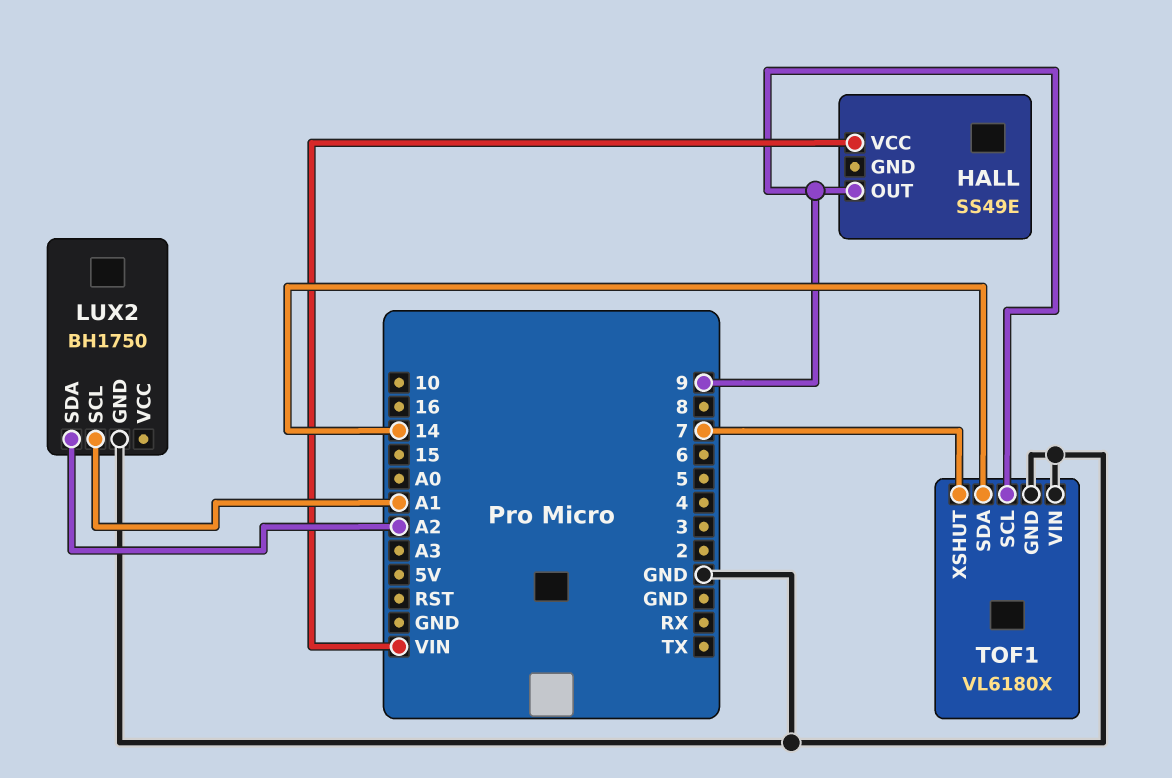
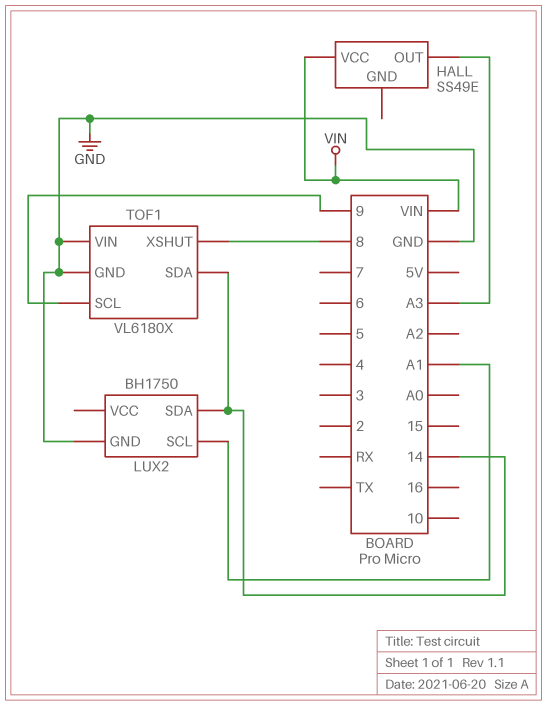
HALL pin OUT: 9 -> A3
LUX2 pin SDA: A2 -> 14
TOF1 pin XSHUT: 7 -> 8

